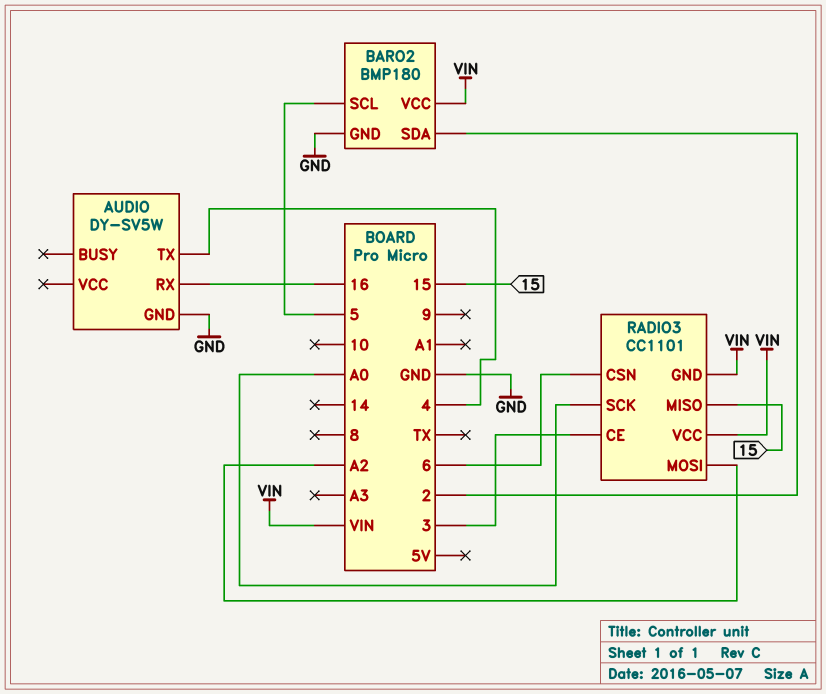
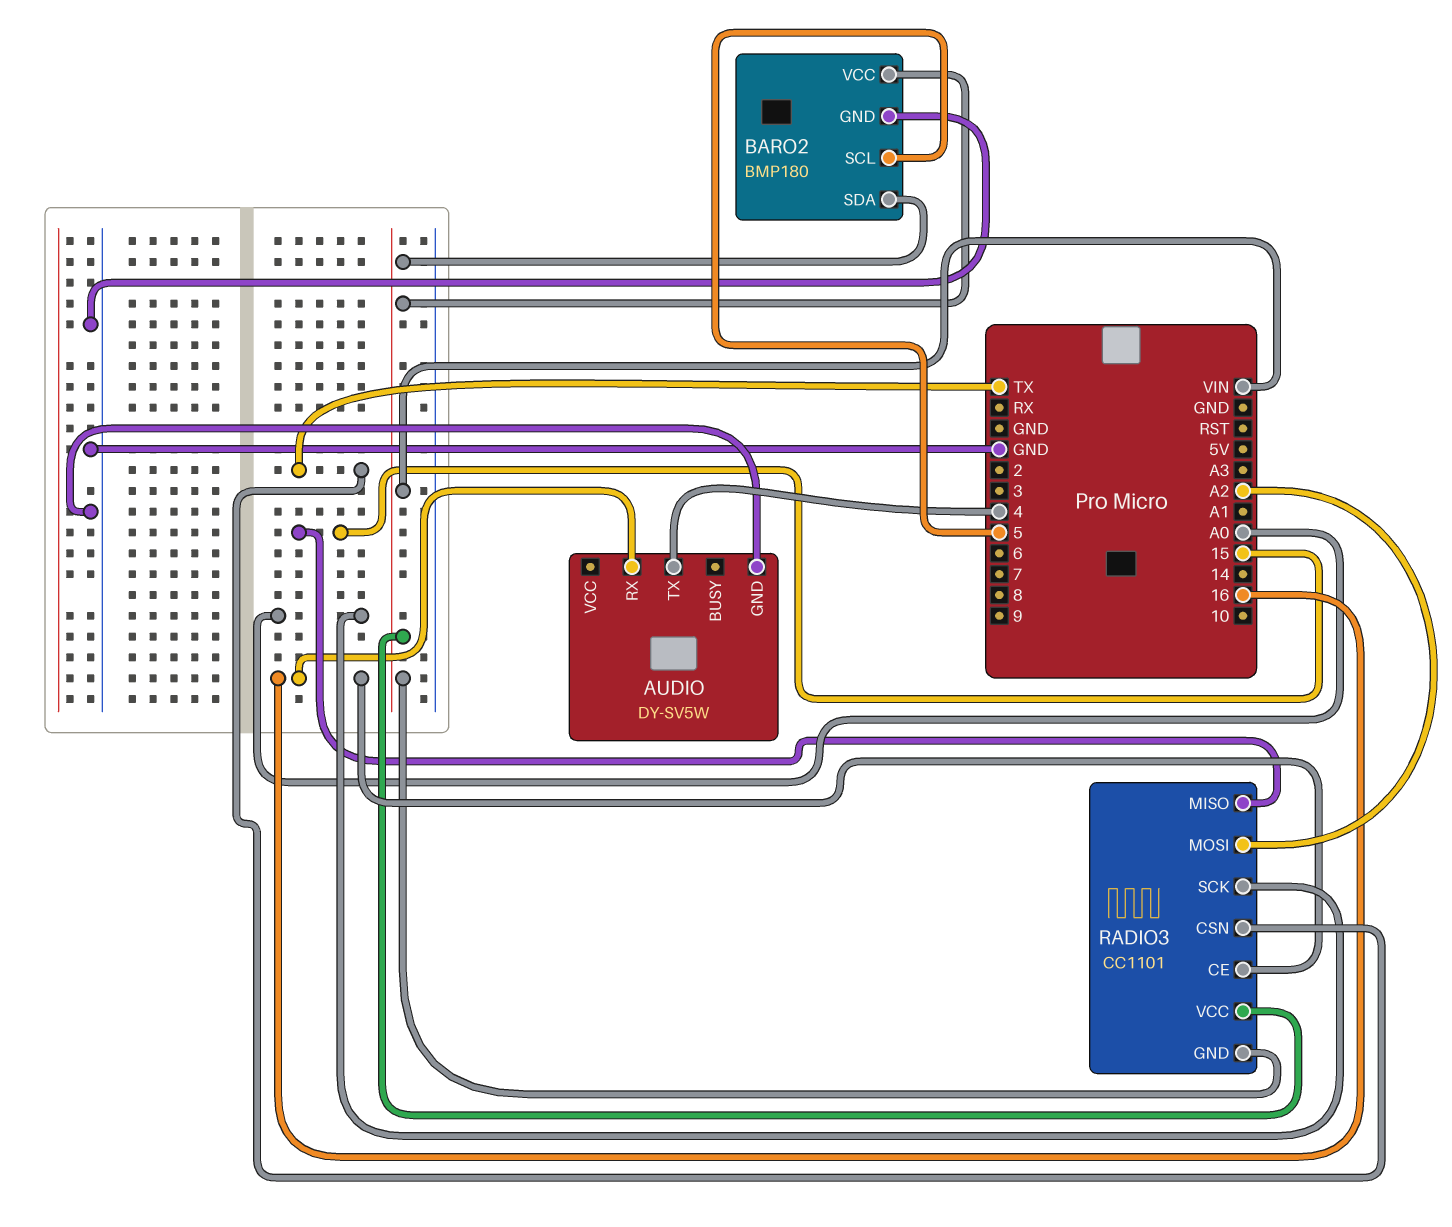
BARO2 pin SDA: 2 -> VIN
RADIO3 pin CE: 3 -> 16
RADIO3 pin CSN: 6 -> TX

